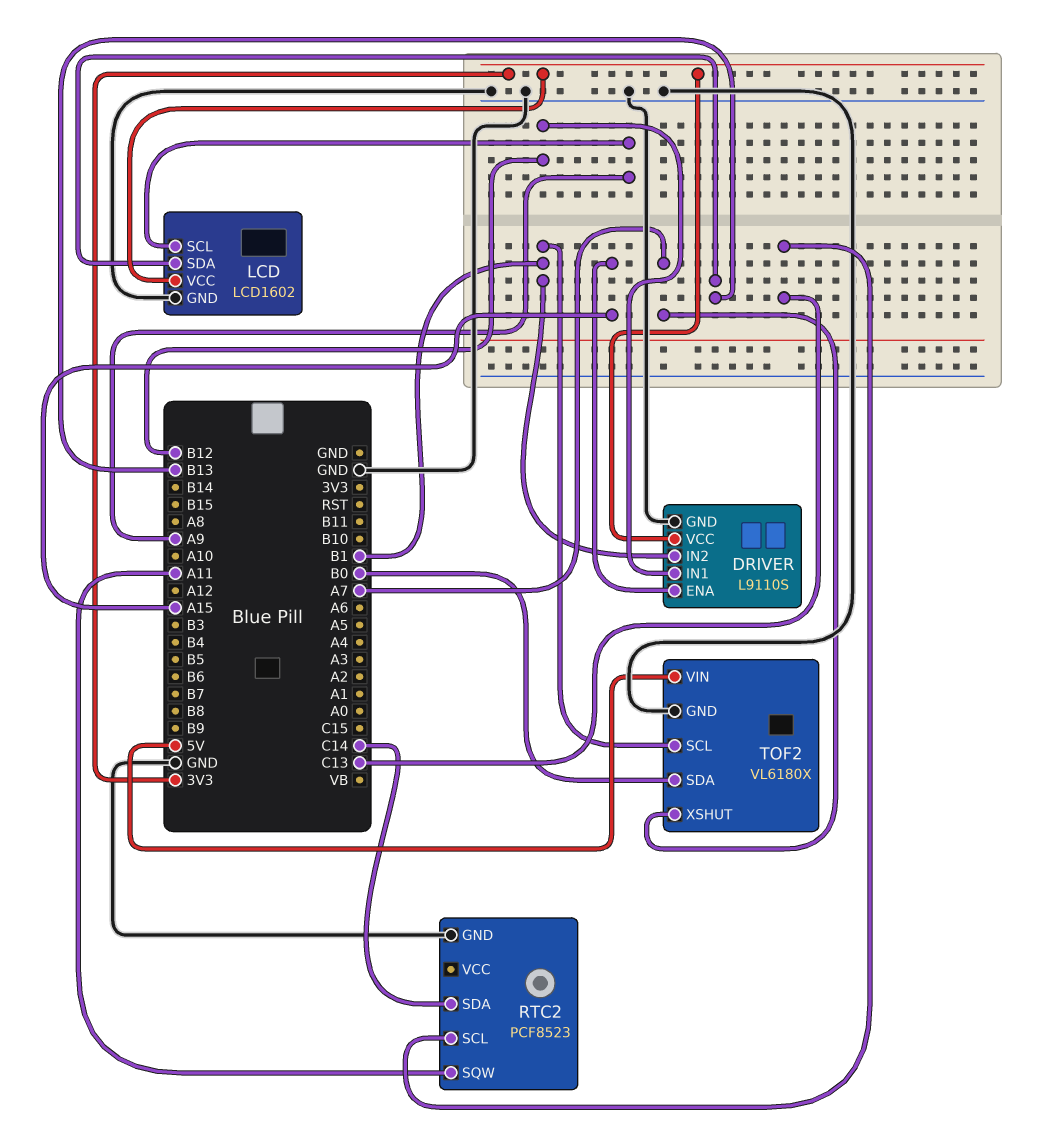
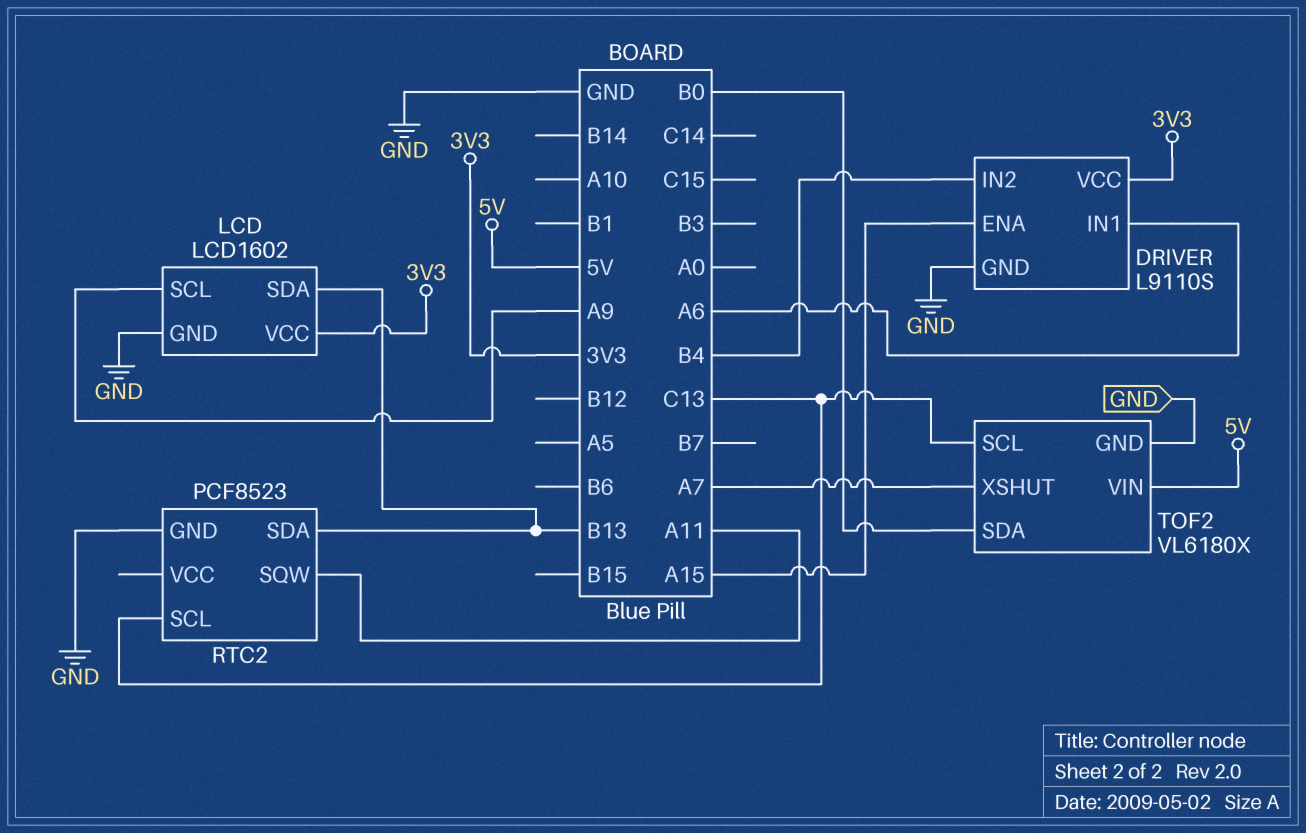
DRIVER pin IN1: B12 -> A6
DRIVER pin IN2: B1 -> B4
RTC2 pin SDA: C14 -> B13
TOF2 pin SCL: B1 -> C13

